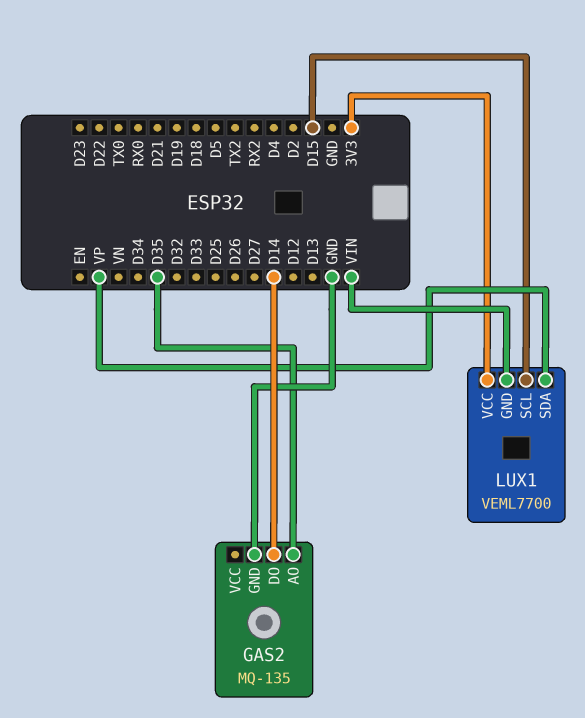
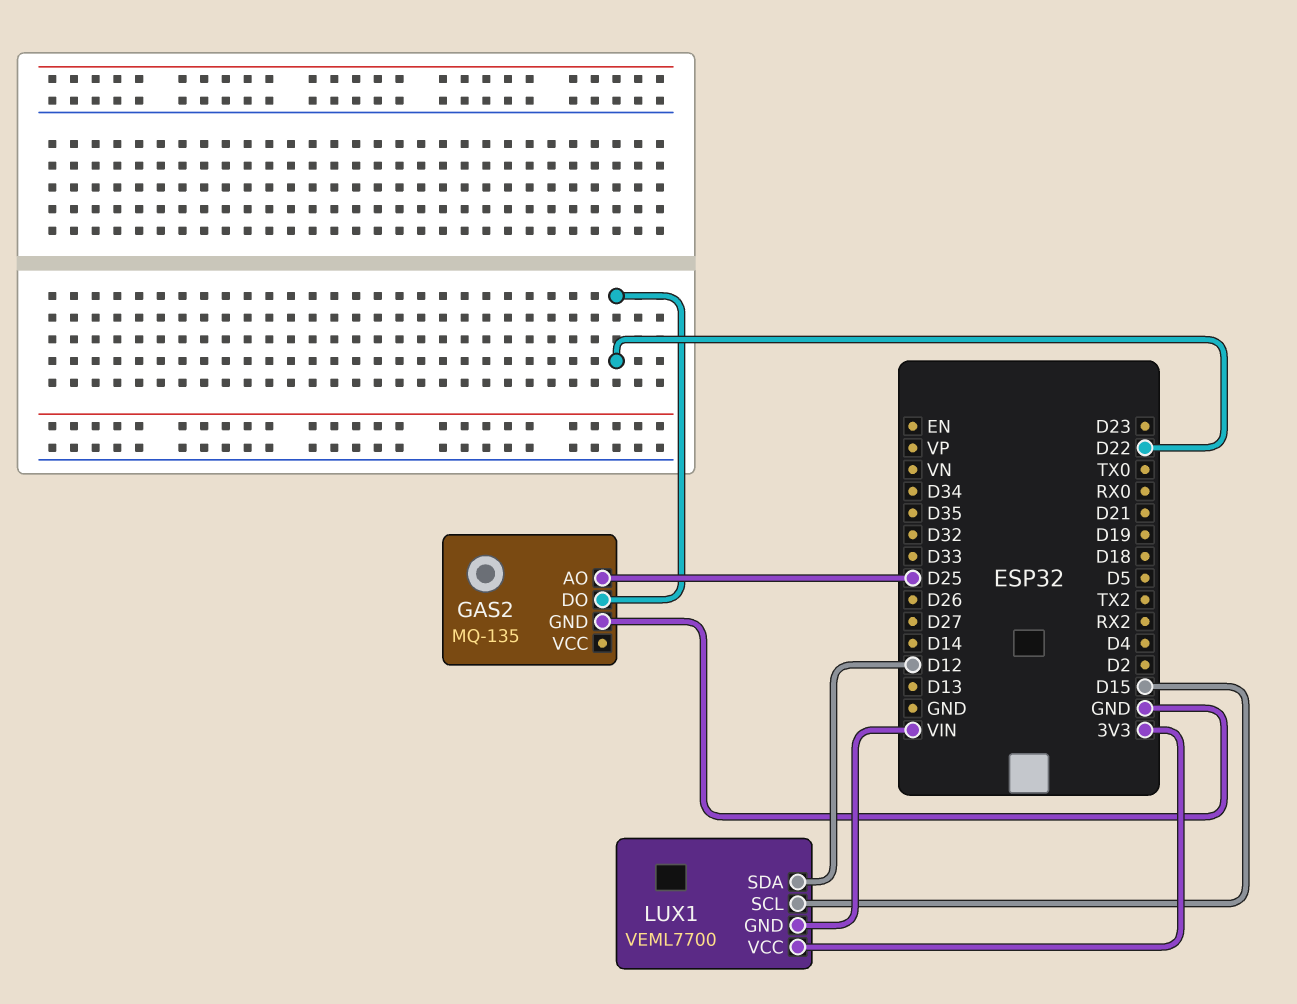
GAS2 pin AO: D35 -> D25
GAS2 pin DO: D14 -> D22
LUX1 pin SDA: VP -> D12

